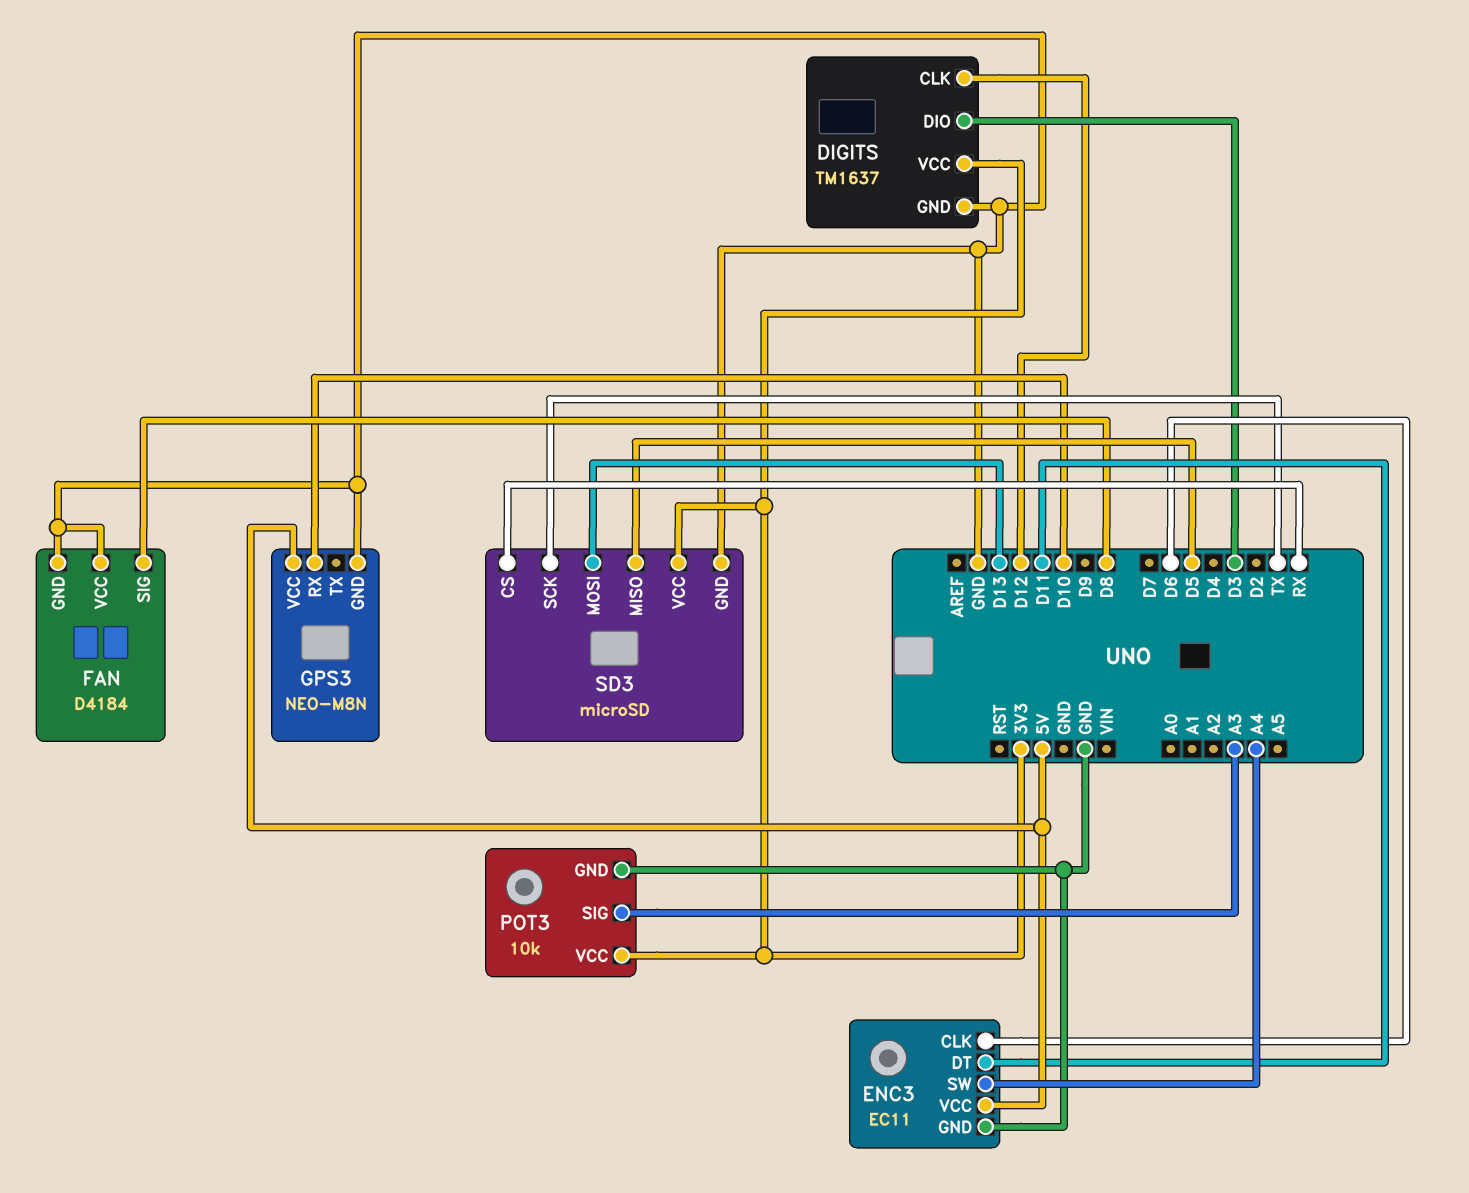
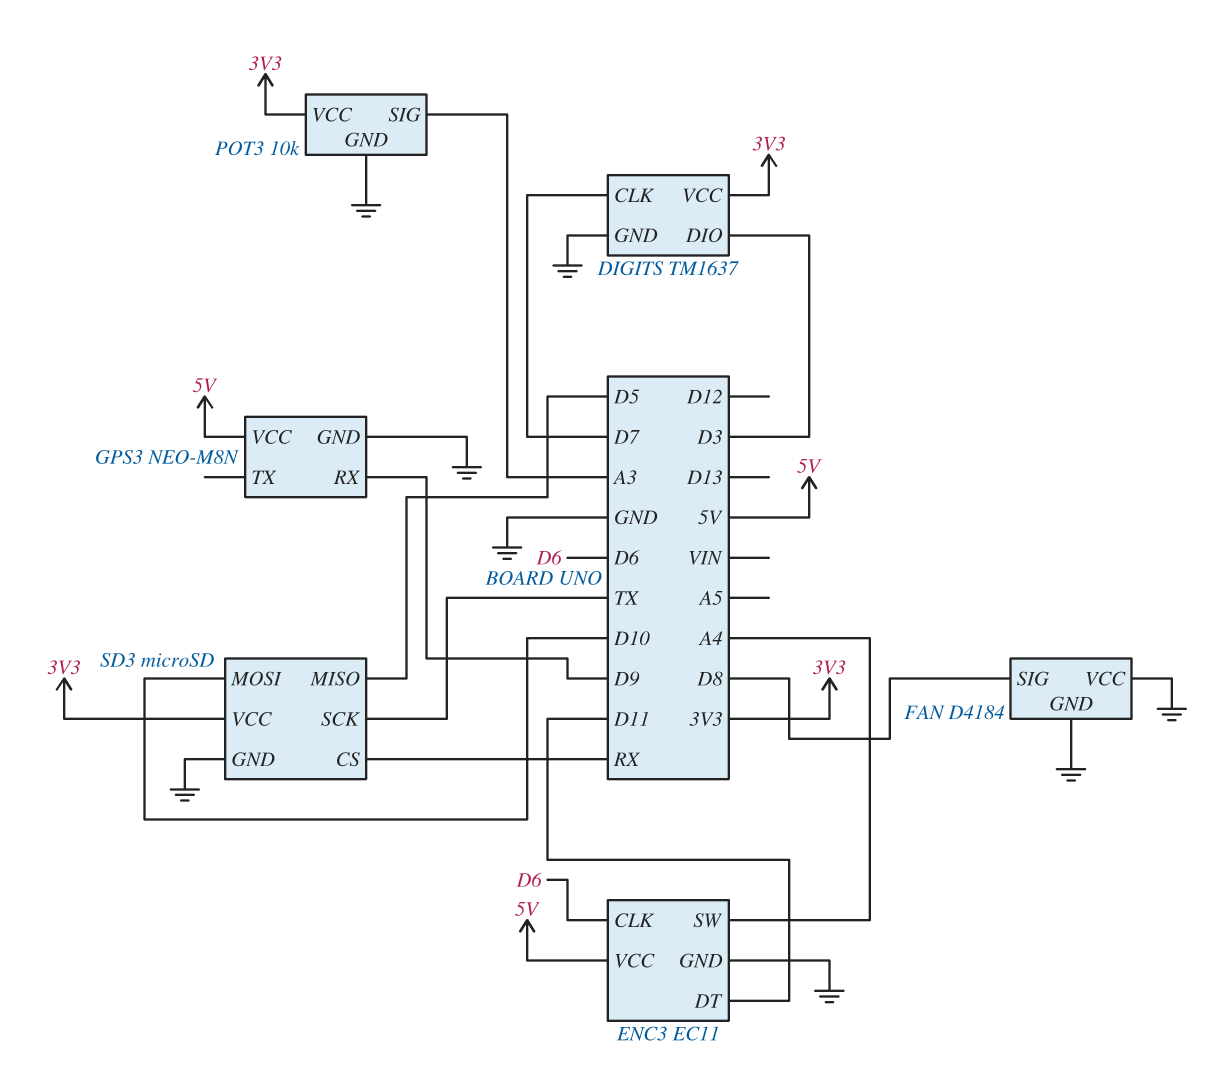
DIGITS pin CLK: D12 -> D7
GPS3 pin RX: D10 -> D9
SD3 pin MOSI: D13 -> D10

